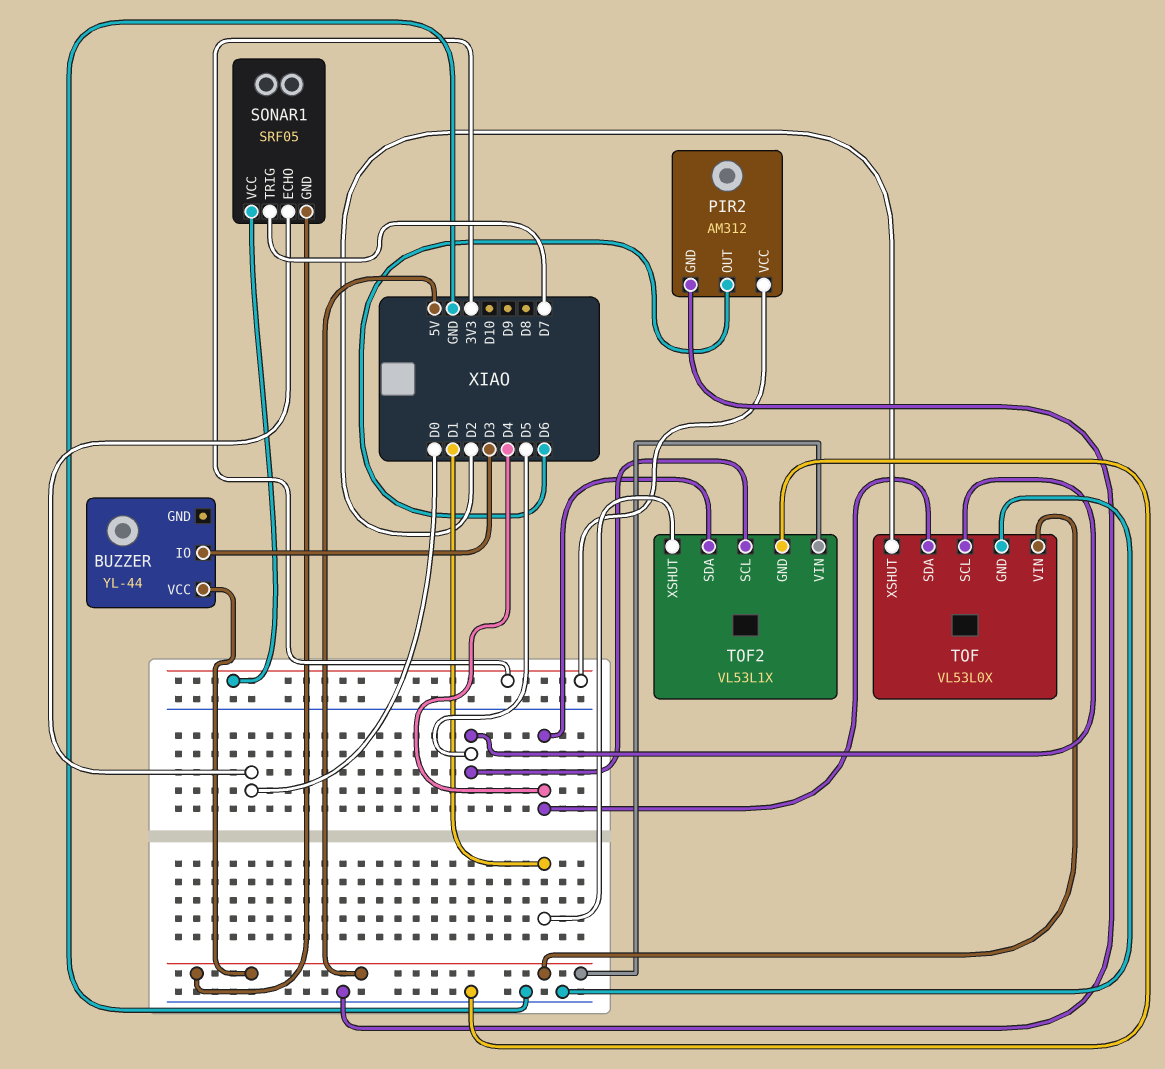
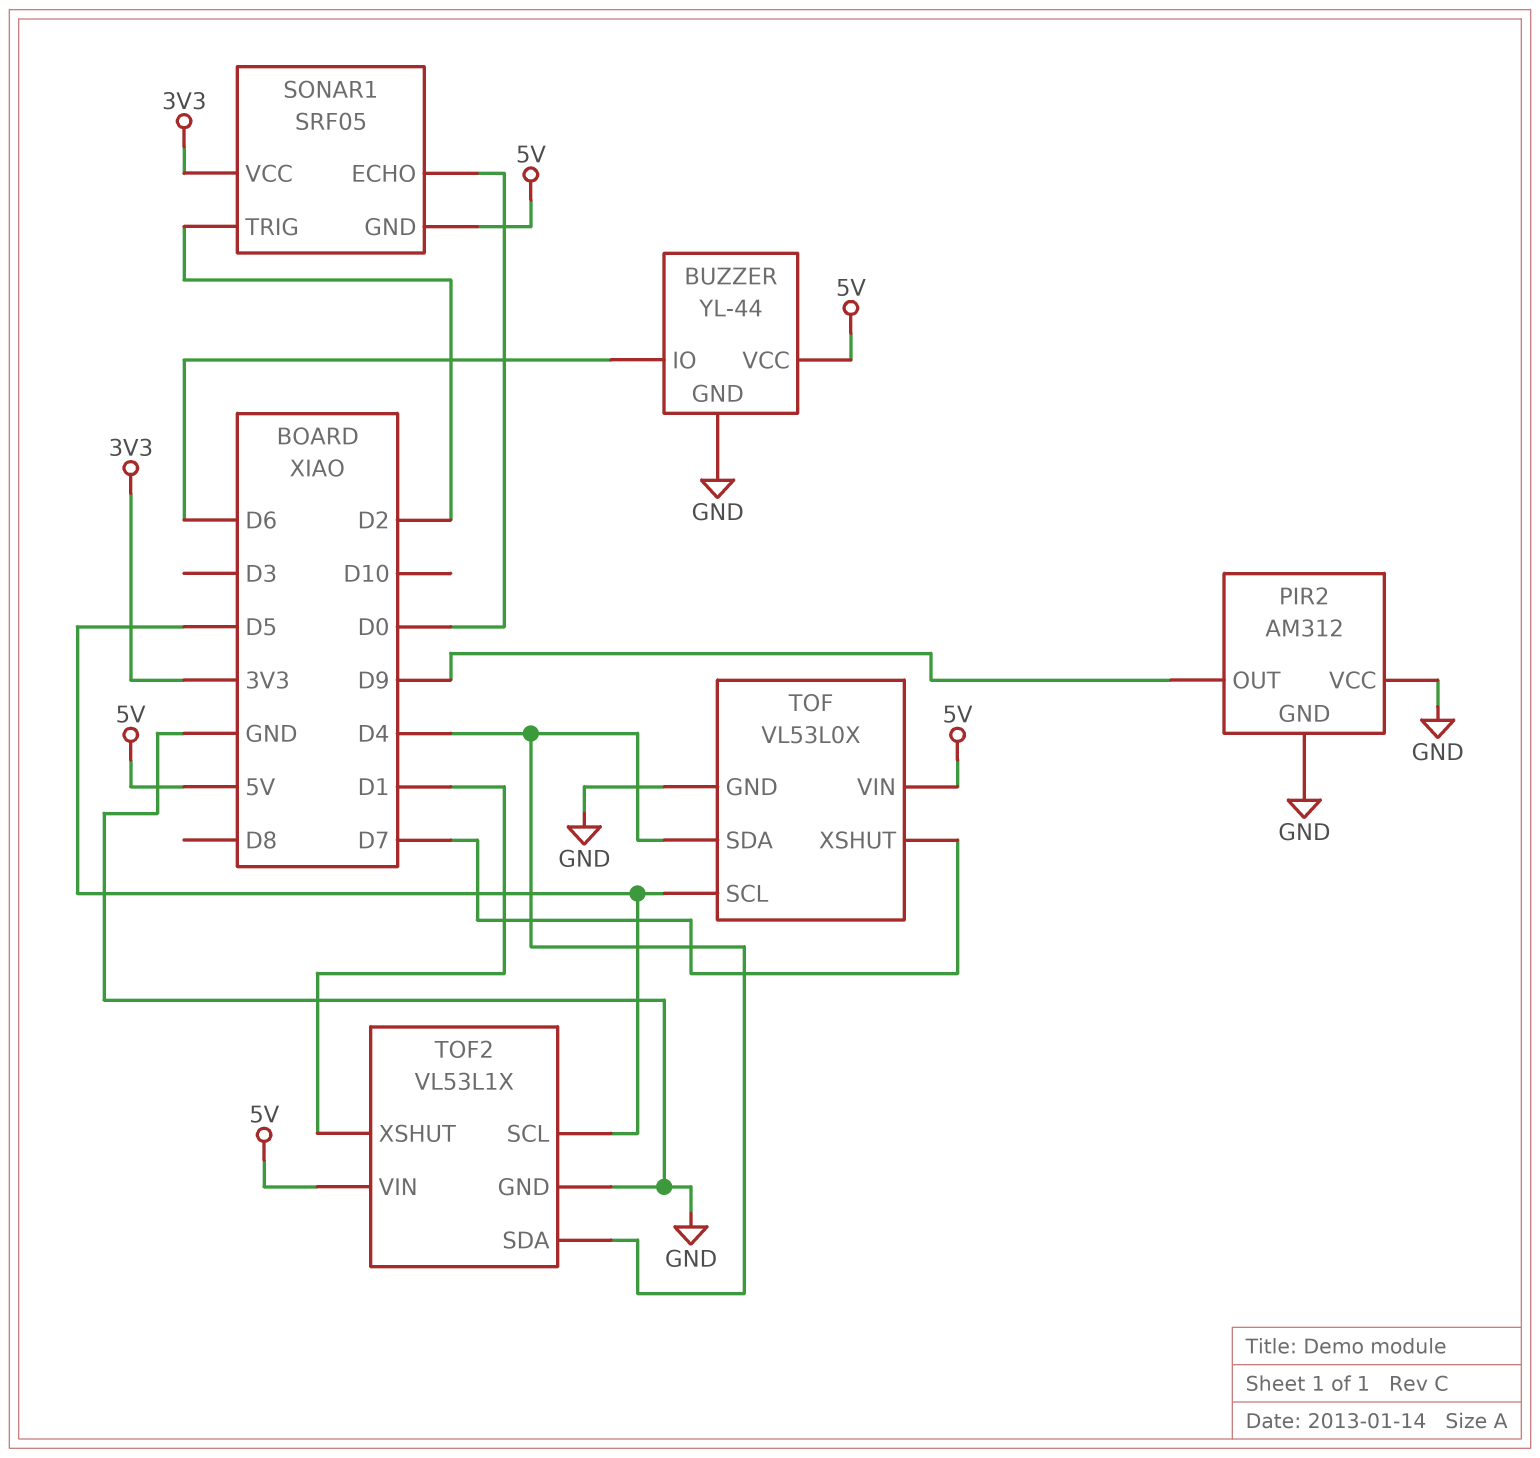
BUZZER pin GND: none -> GND
BUZZER pin IO: D3 -> D6
PIR2 pin OUT: D6 -> D9
PIR2 pin VCC: 3V3 -> GND
SONAR1 pin TRIG: D7 -> D2
TOF pin XSHUT: D2 -> D7

